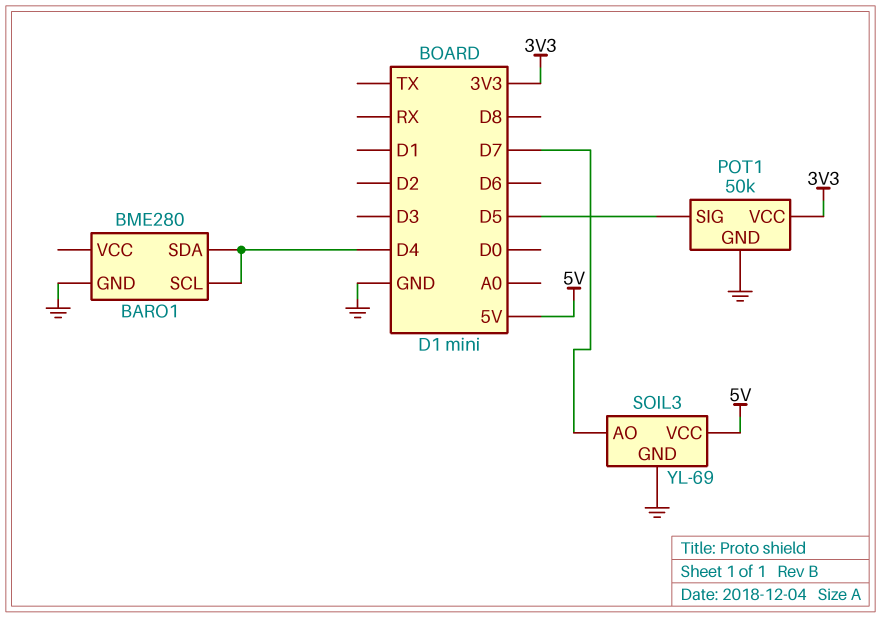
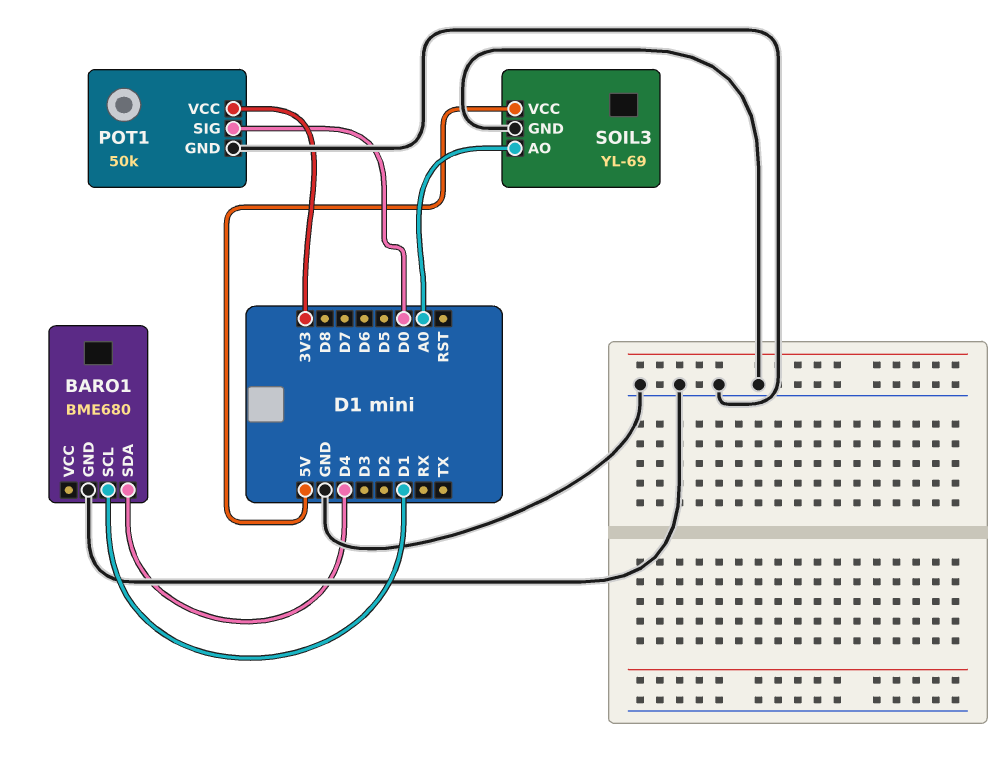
BARO1: BME280 -> BME680
BARO1 pin SCL: D4 -> D1
POT1 pin SIG: D5 -> D0
SOIL3 pin AO: D7 -> A0

